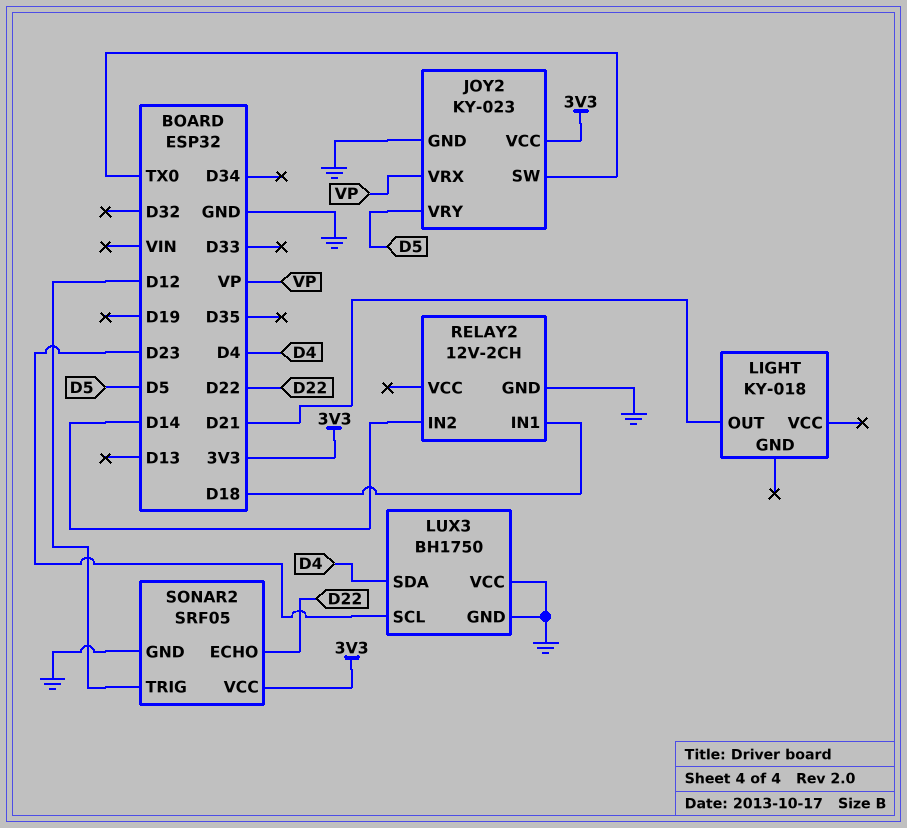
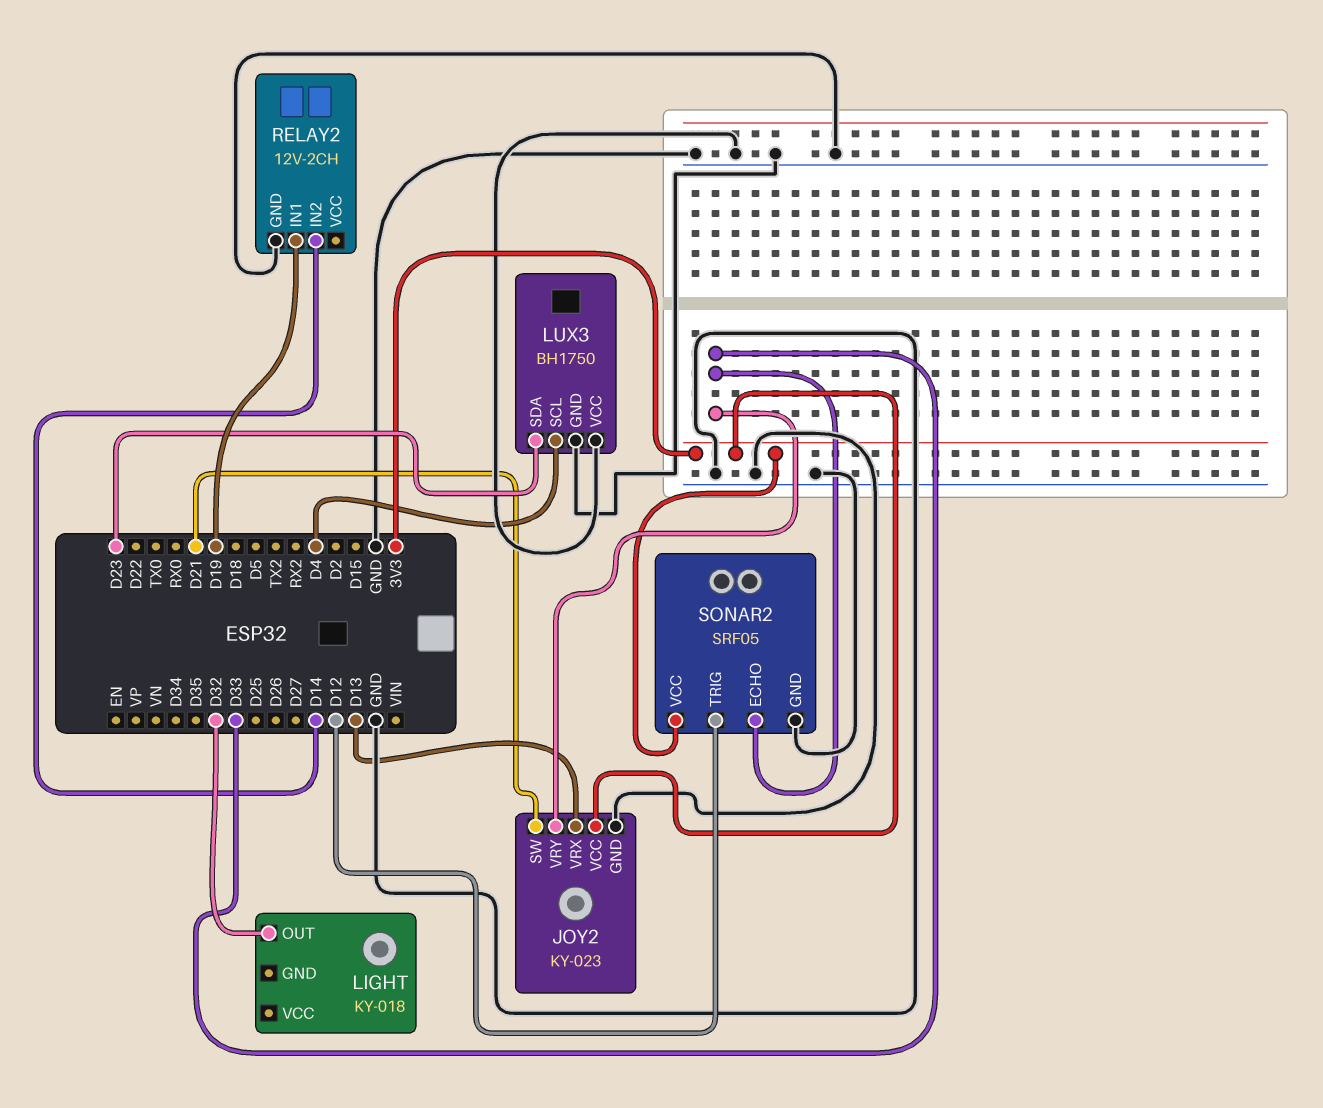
JOY2 pin SW: TX0 -> D21
JOY2 pin VRX: VP -> D13
JOY2 pin VRY: D5 -> D33
LIGHT pin OUT: D21 -> D32
LUX3 pin SCL: D23 -> D4
LUX3 pin SDA: D4 -> D23
RELAY2 pin IN1: D18 -> D19
SONAR2 pin ECHO: D22 -> D33

